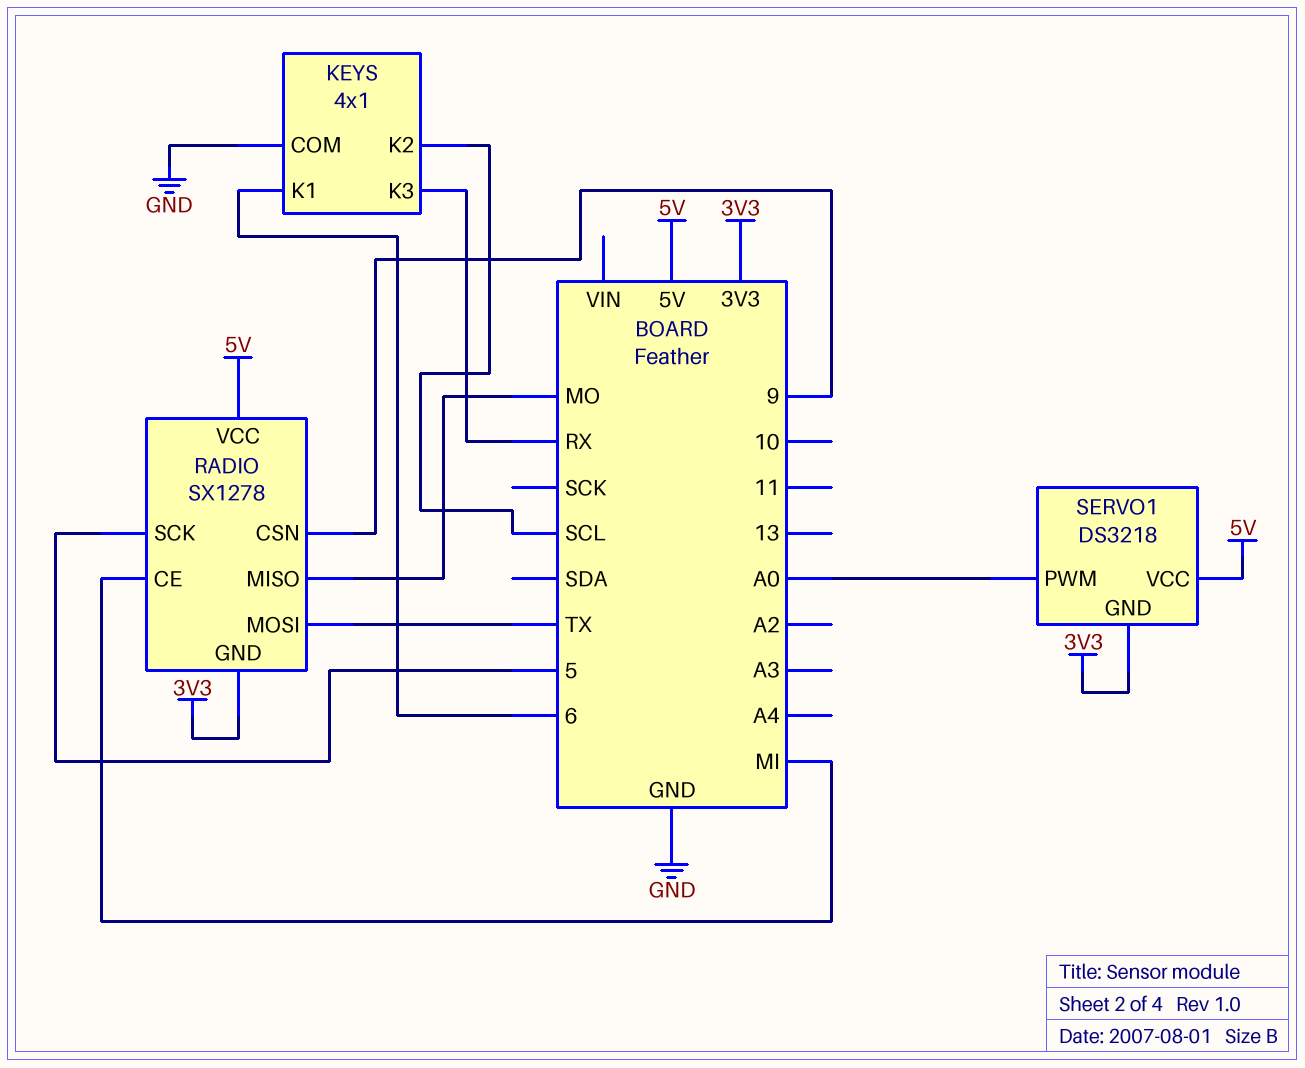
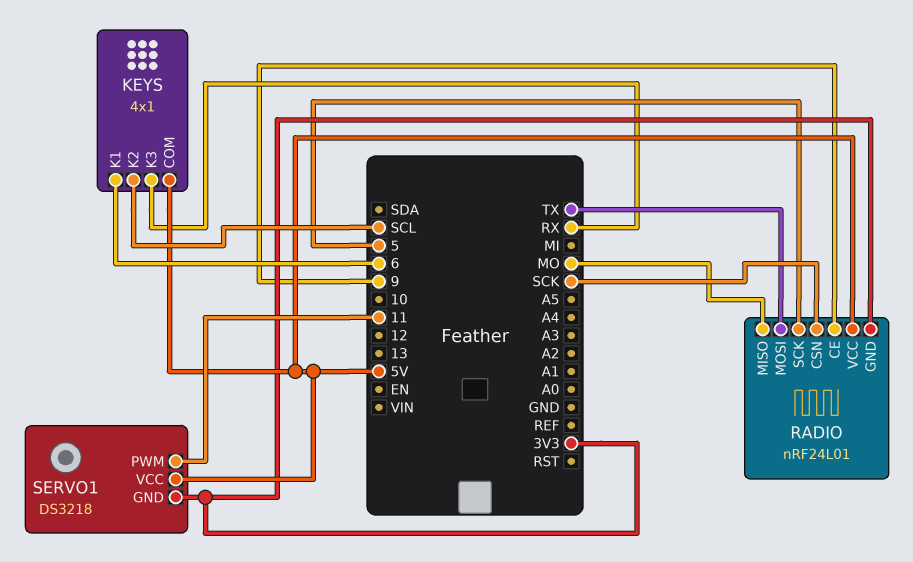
KEYS pin COM: GND -> 5V
RADIO: SX1278 -> nRF24L01
RADIO pin CE: MI -> 9
RADIO pin CSN: 9 -> SCK
SERVO1 pin PWM: A0 -> 11

